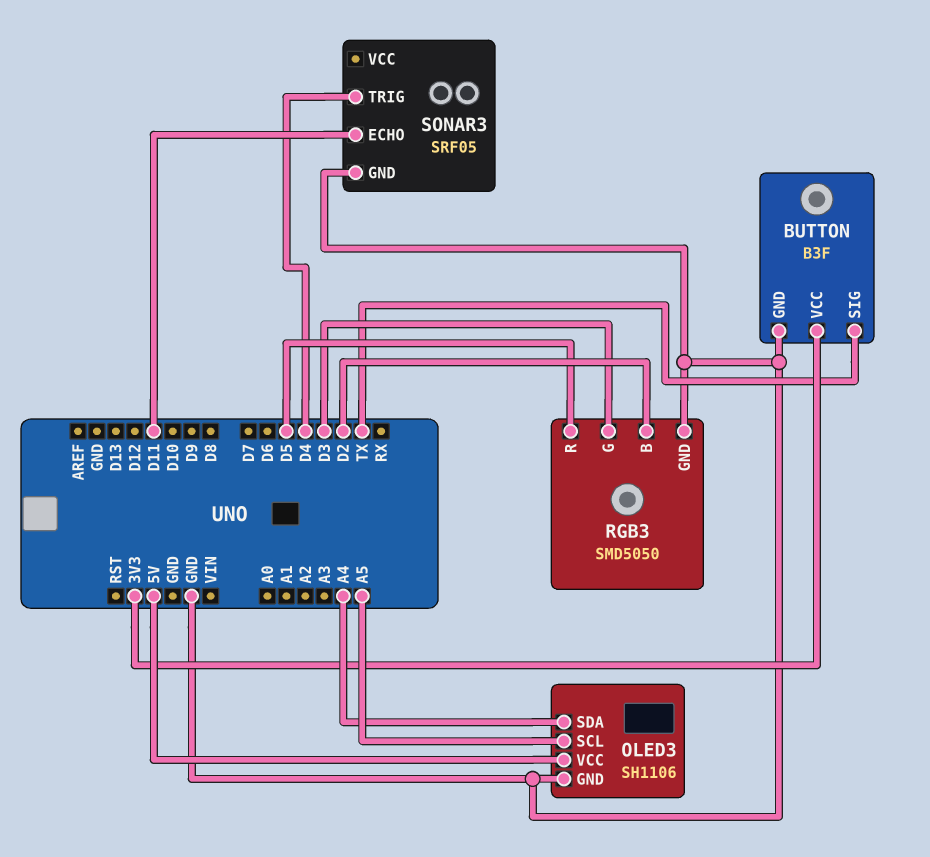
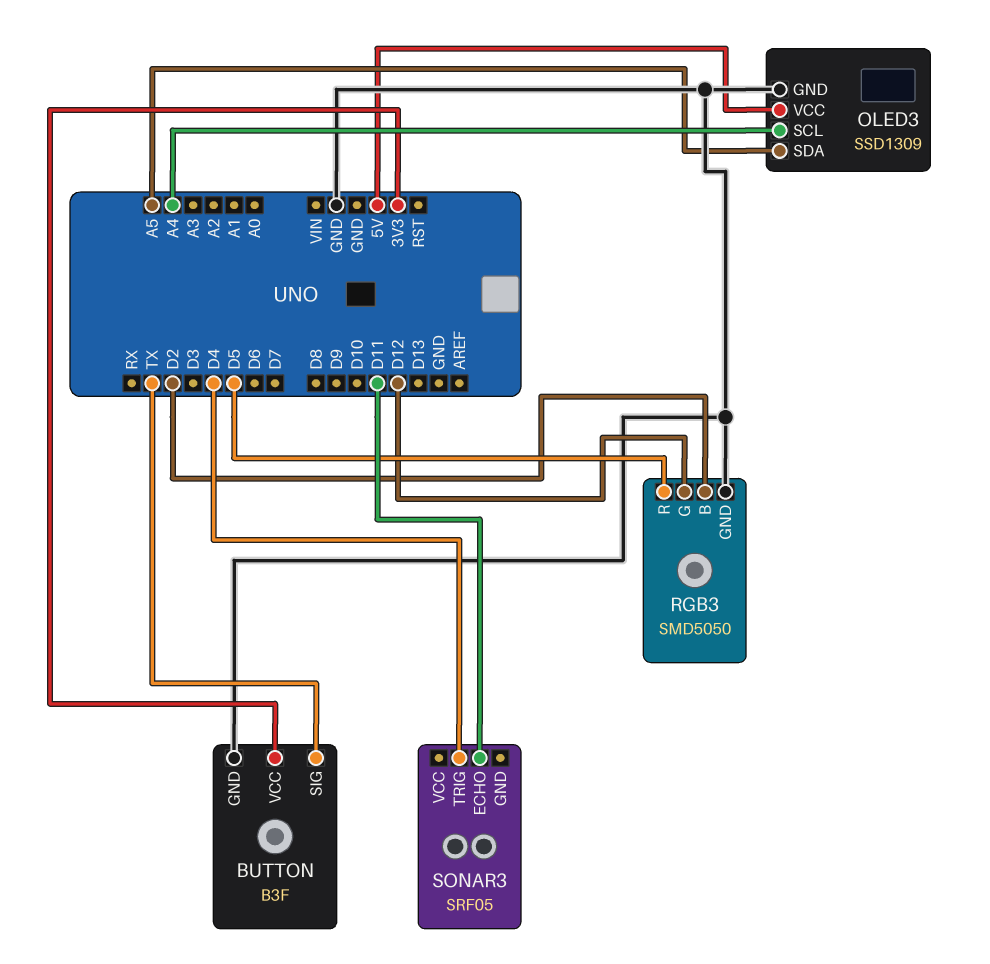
OLED3: SH1106 -> SSD1309
OLED3 pin SCL: A5 -> A4
OLED3 pin SDA: A4 -> A5
RGB3 pin G: D3 -> D12
SONAR3 pin GND: GND -> none

